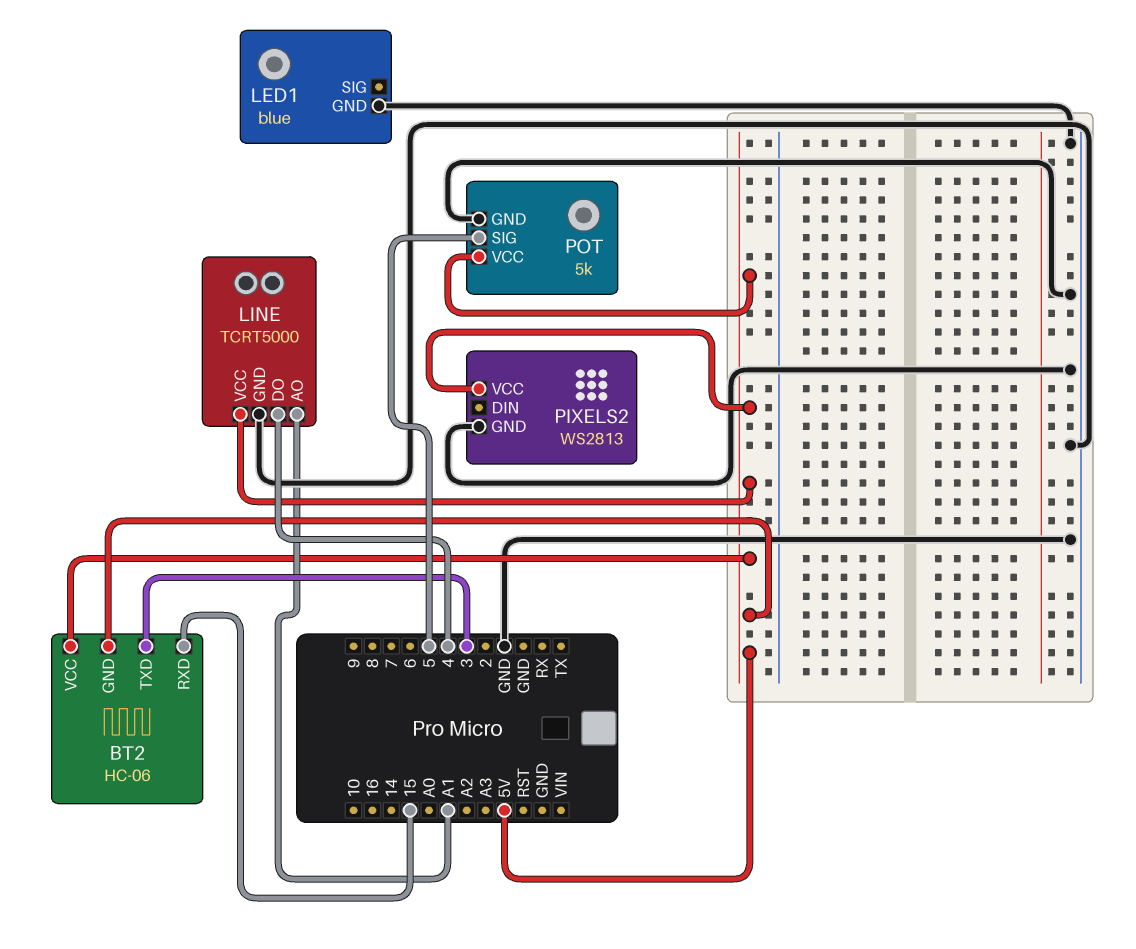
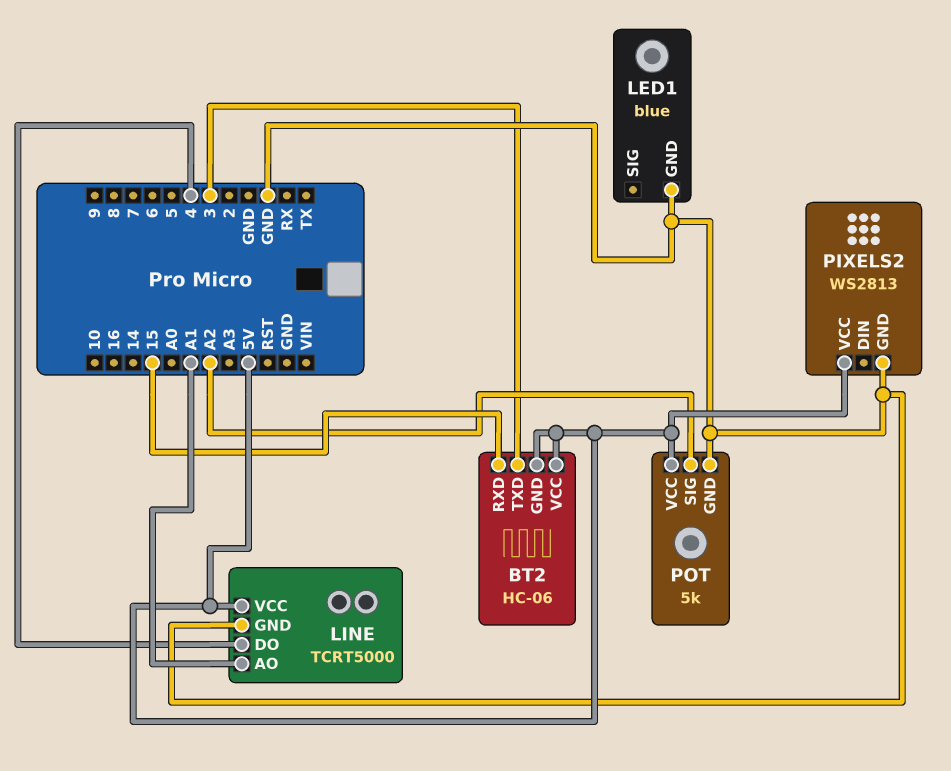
POT pin SIG: 5 -> A2

